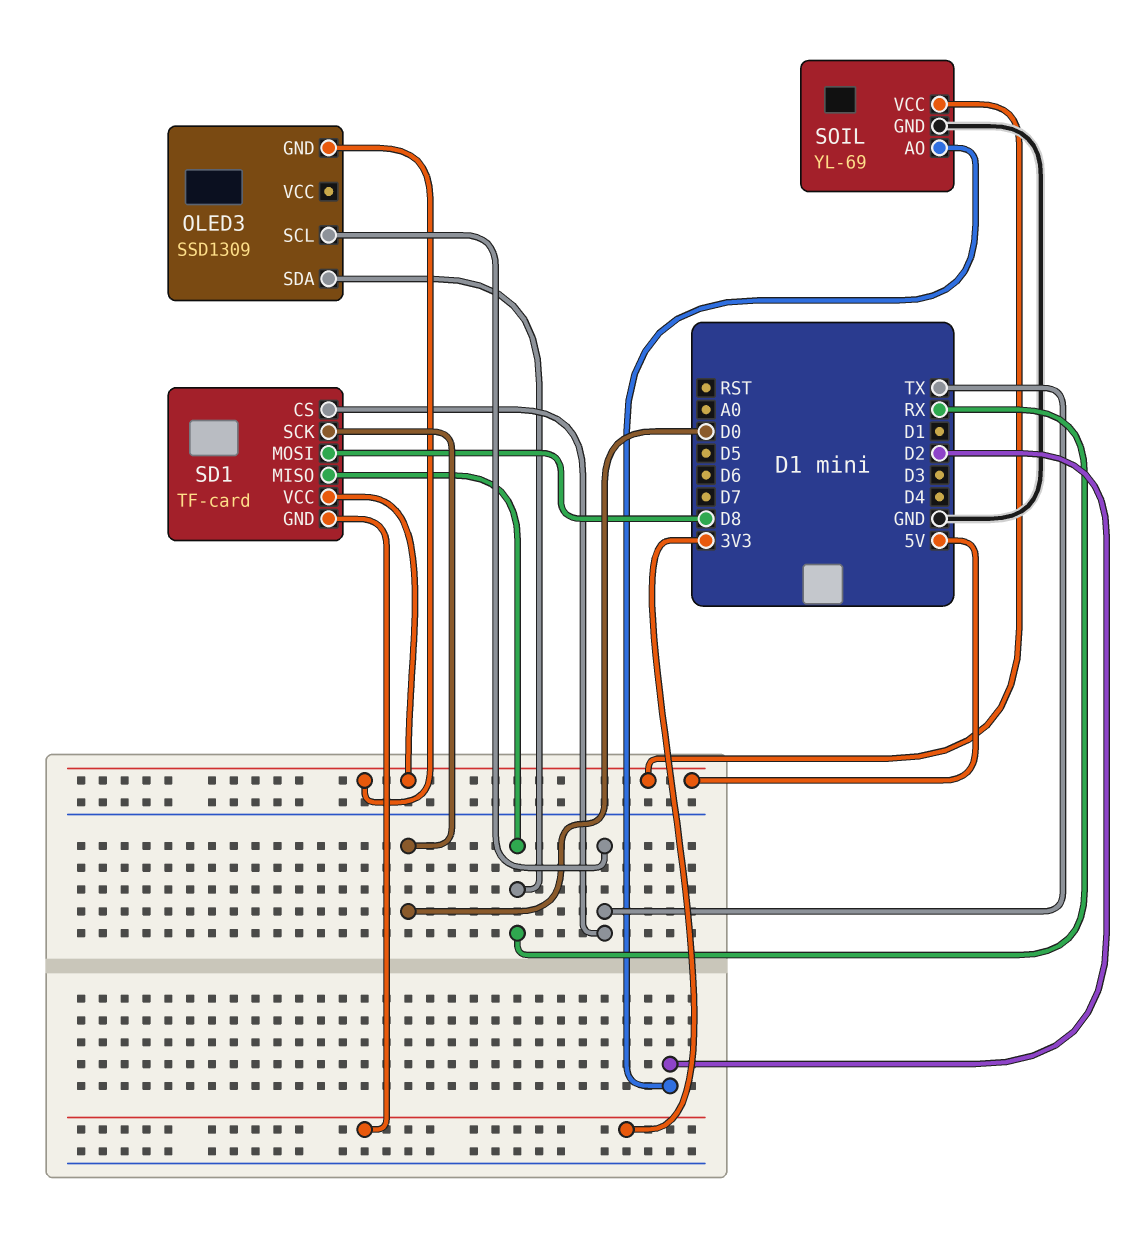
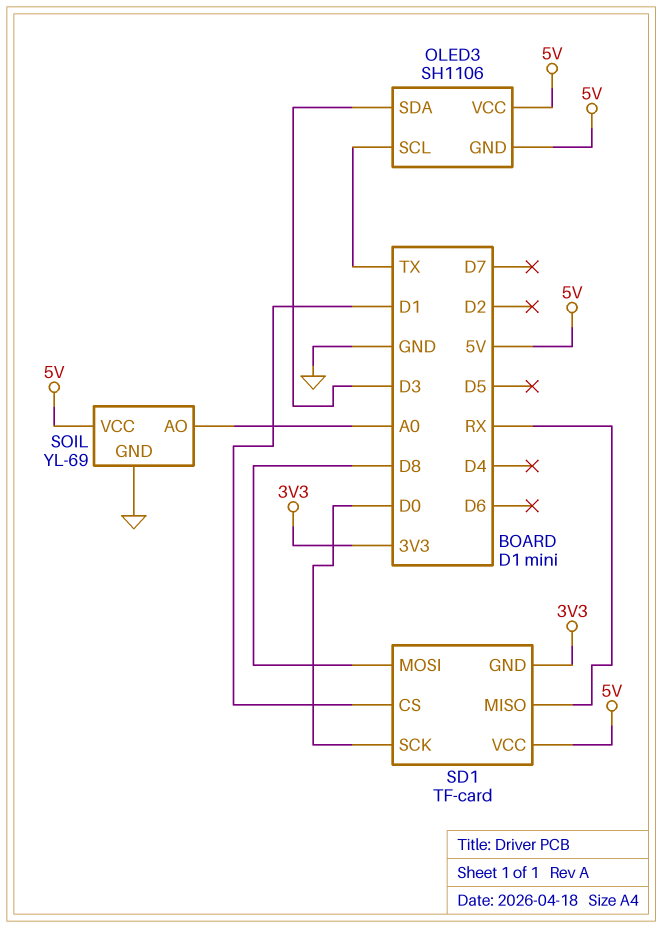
OLED3: SSD1309 -> SH1106
OLED3 pin SDA: RX -> D3
OLED3 pin VCC: none -> 5V
SD1 pin CS: TX -> D1
SOIL pin AO: D2 -> A0

